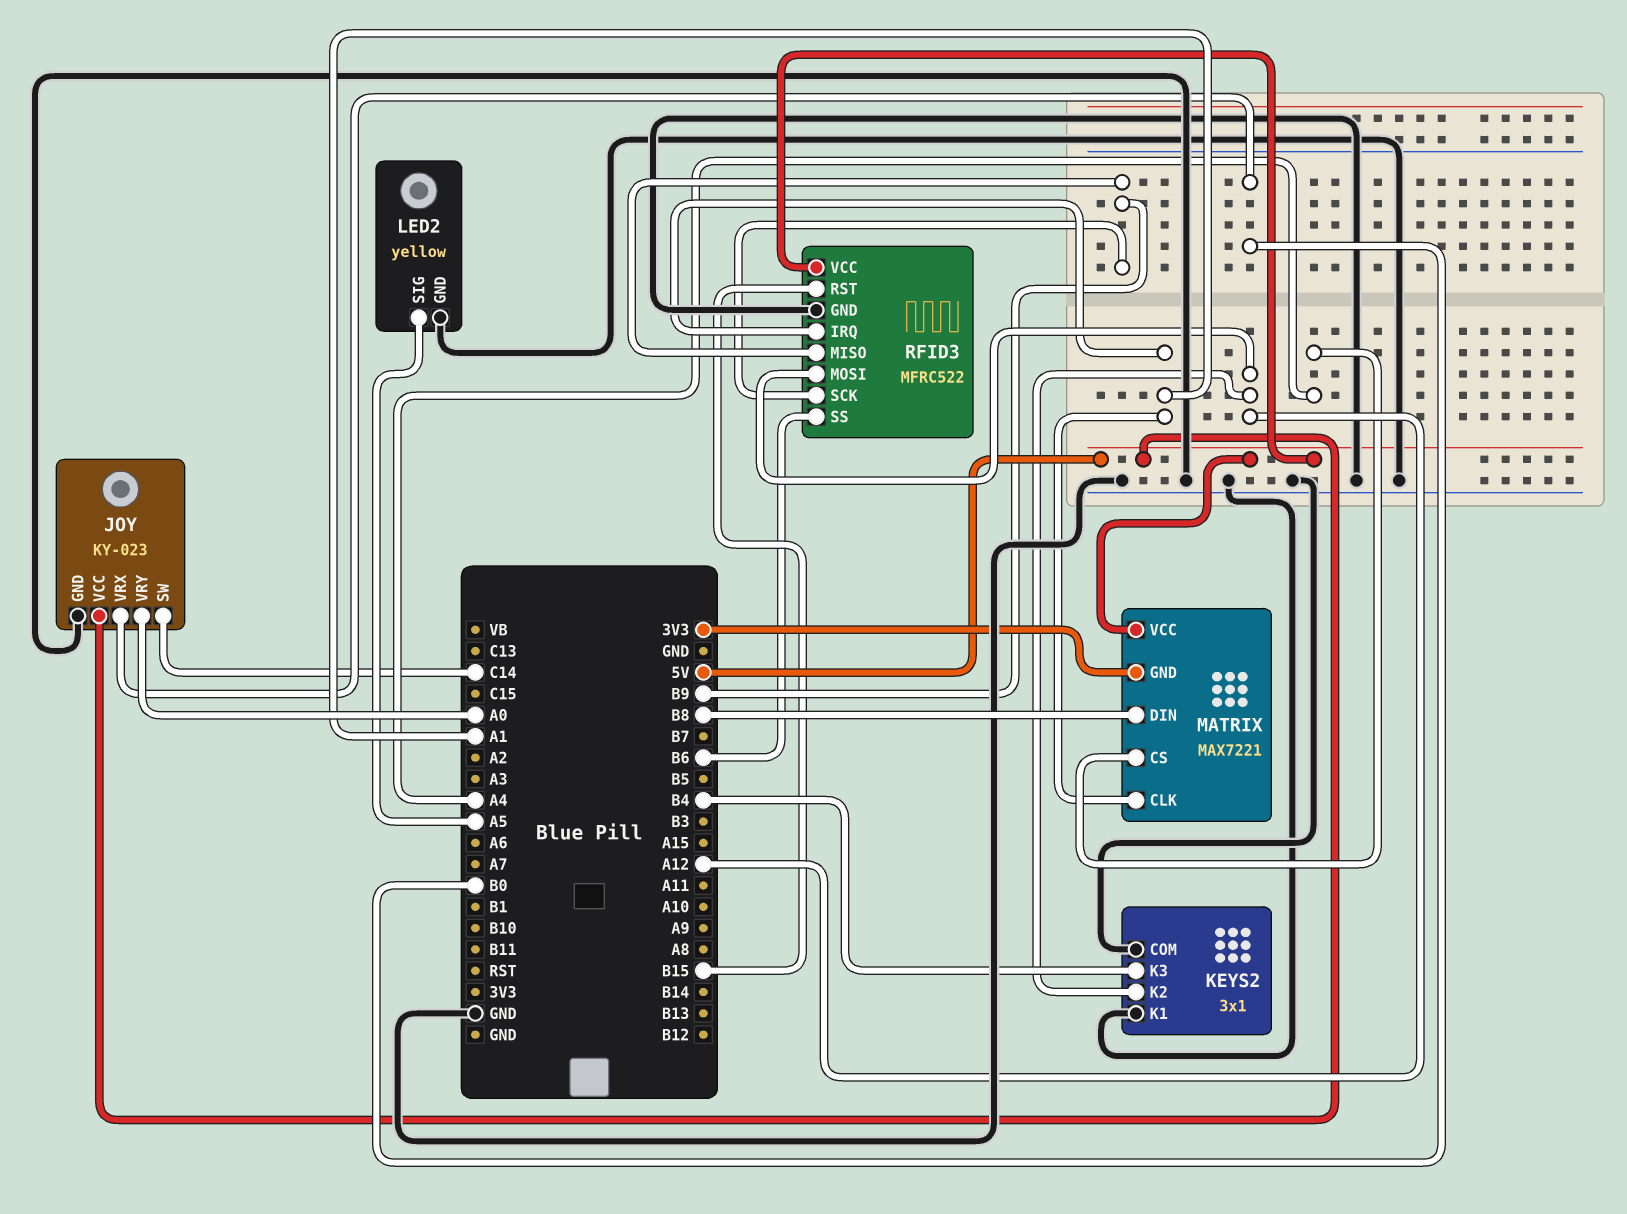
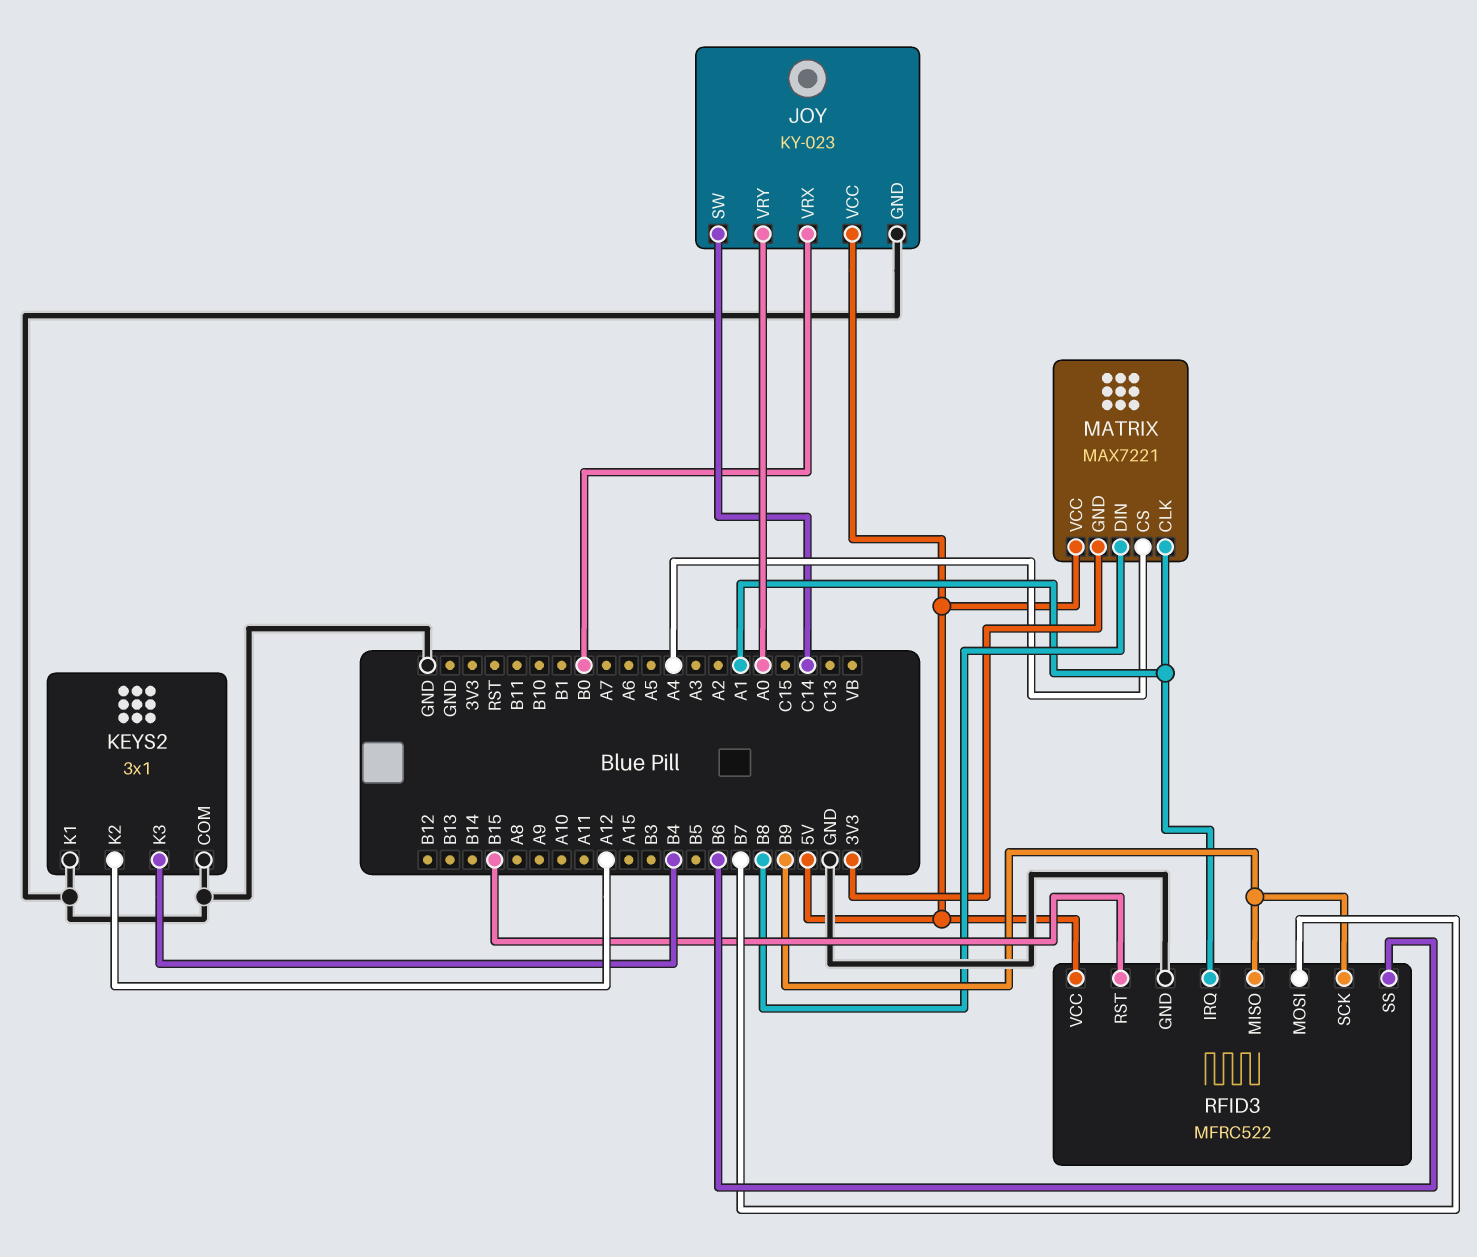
LED2: yellow -> none
LED2 pin GND: GND -> none
LED2 pin SIG: A5 -> none
RFID3 pin MOSI: A12 -> B7

